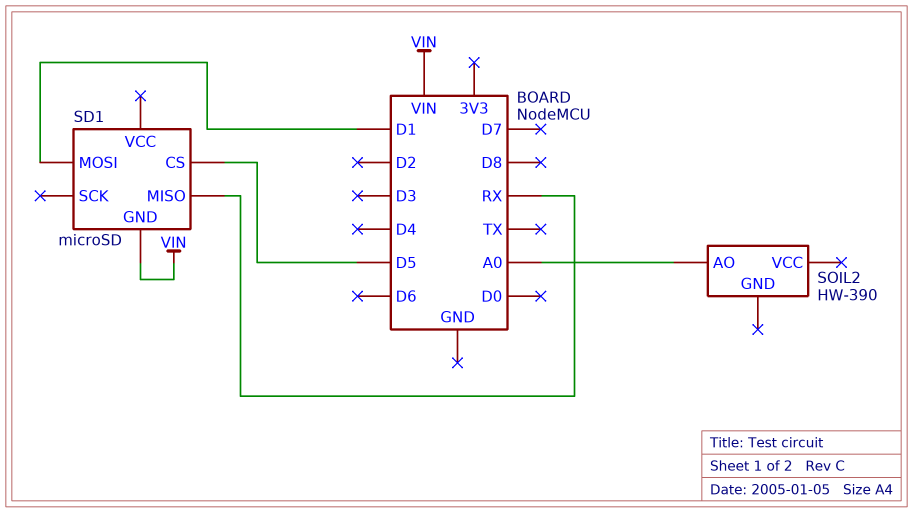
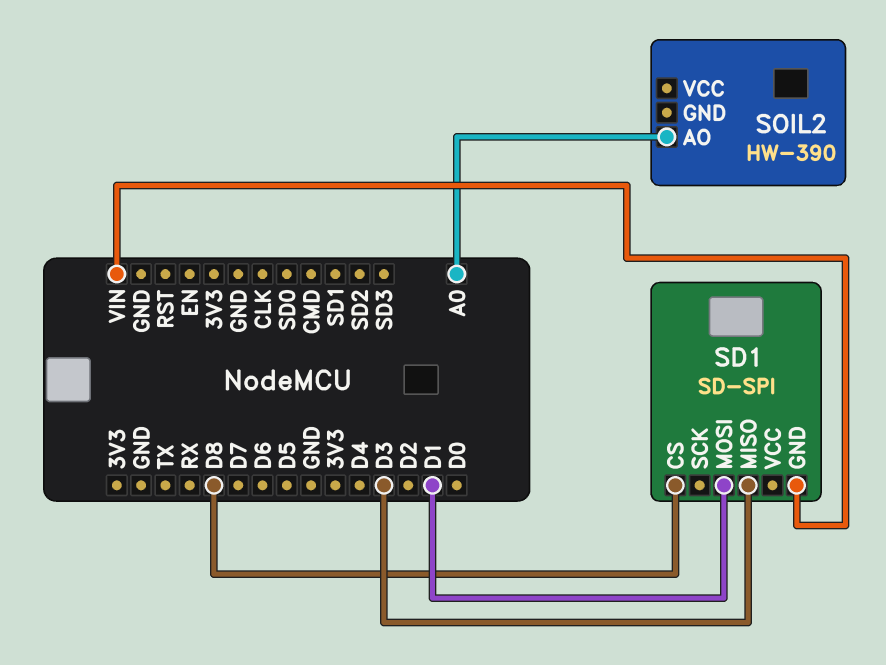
SD1: microSD -> SD-SPI
SD1 pin CS: D5 -> D8
SD1 pin MISO: RX -> D3

